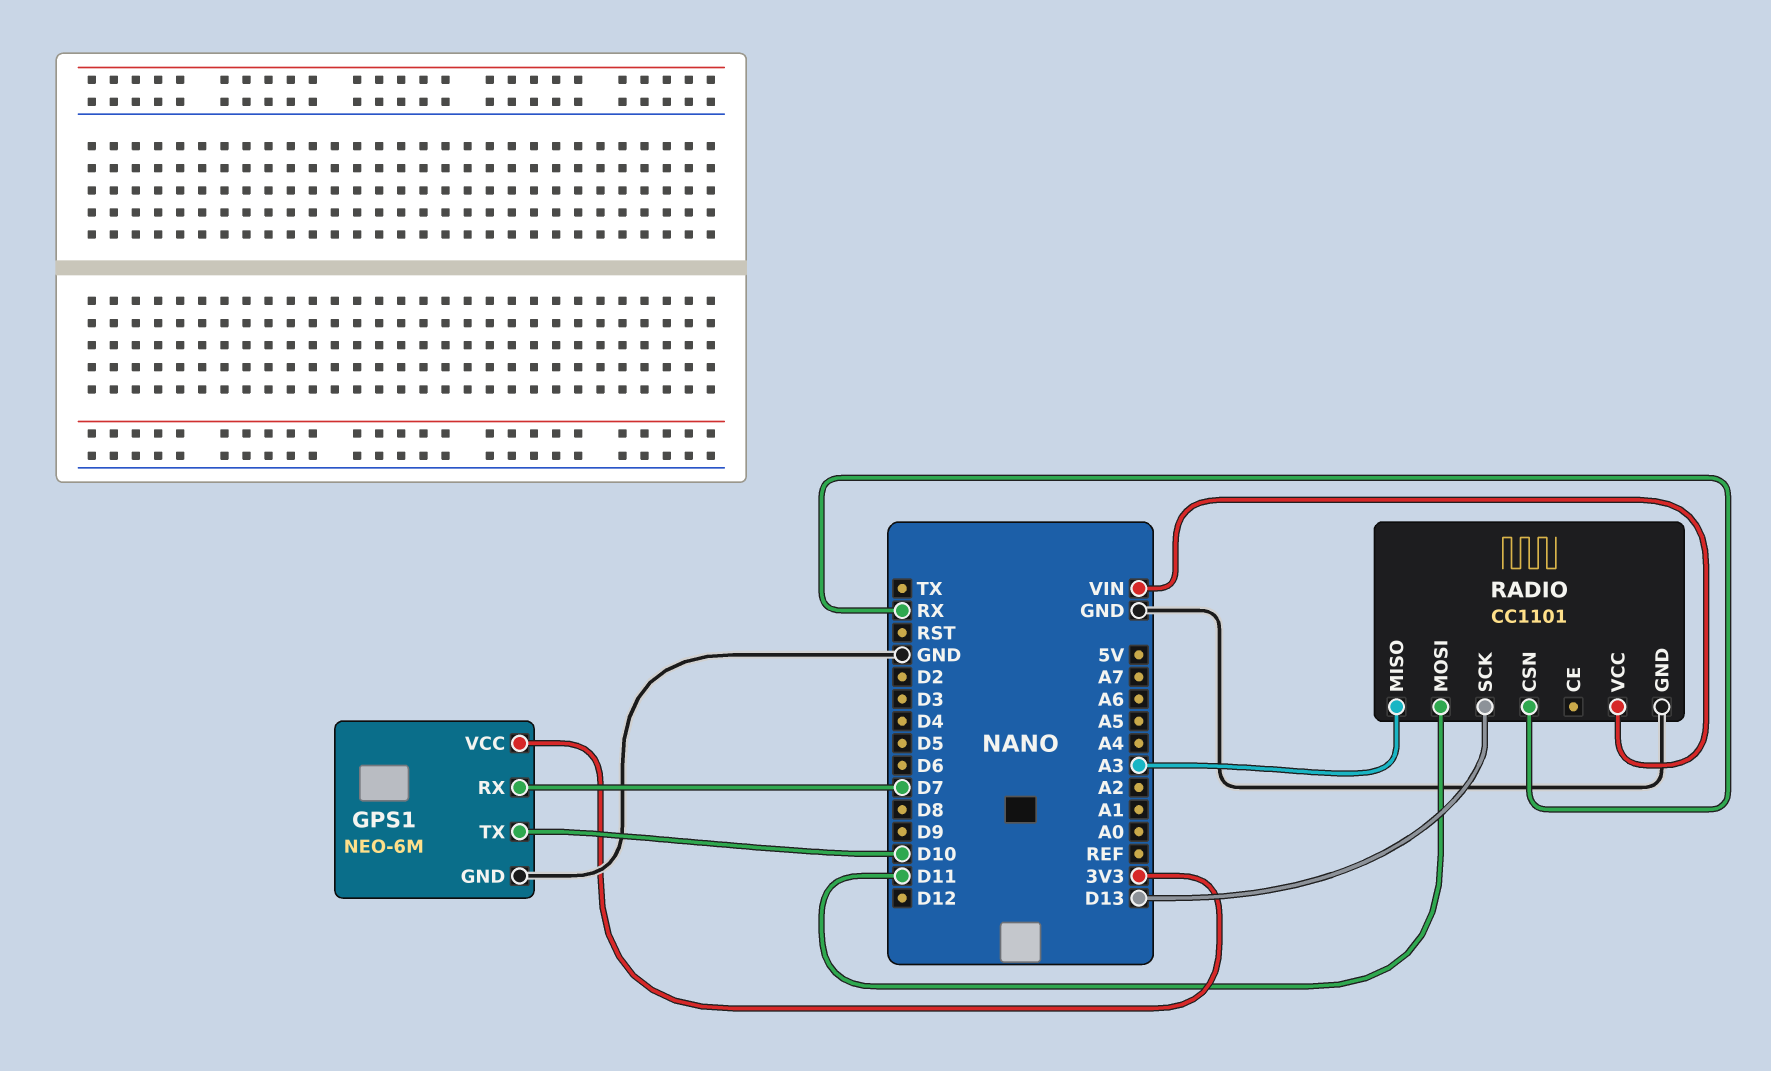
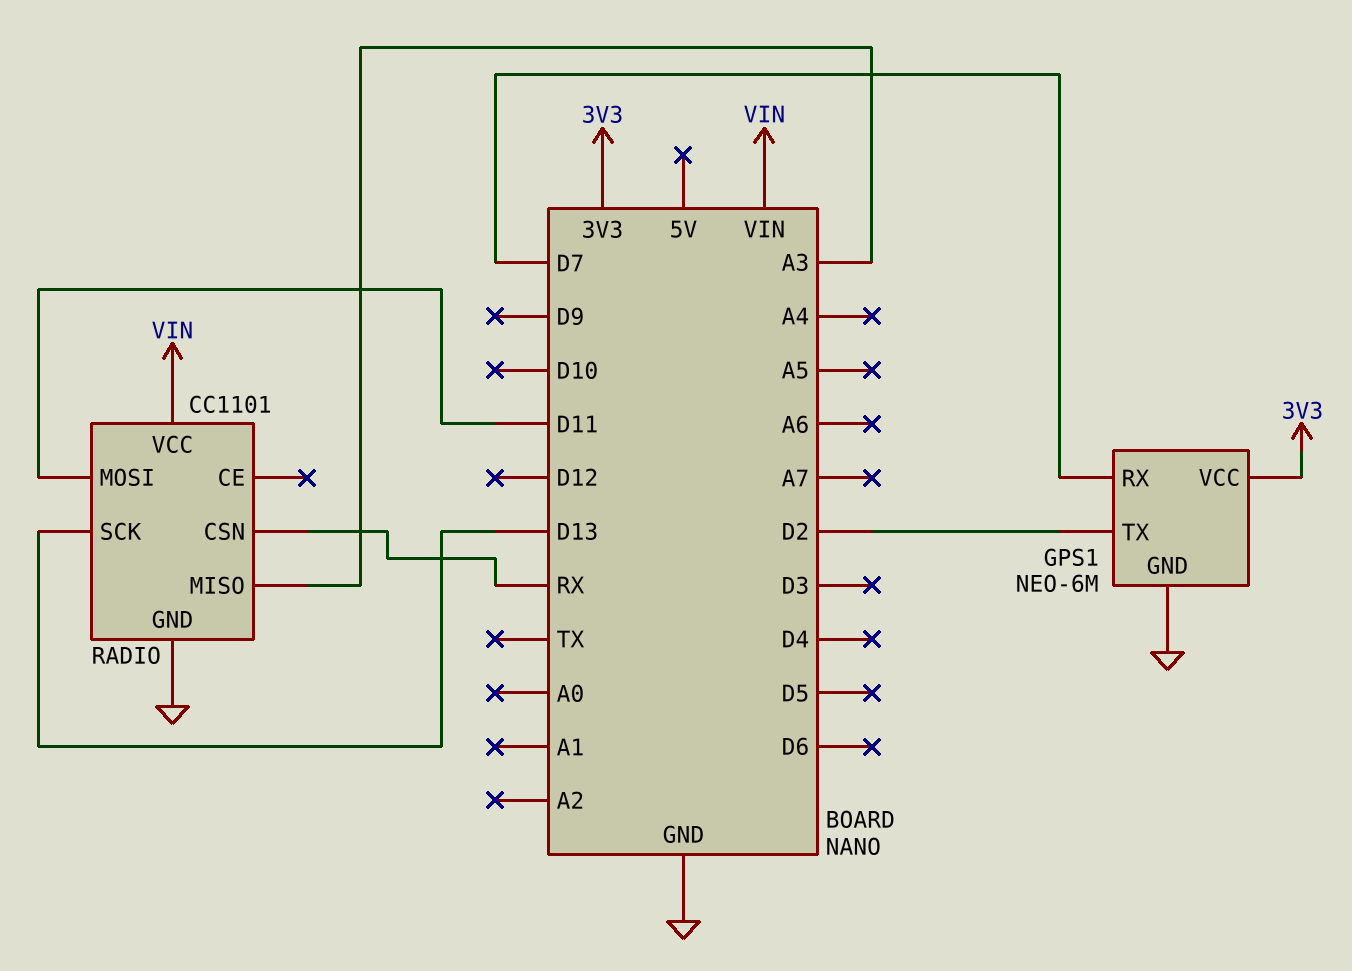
GPS1 pin TX: D10 -> D2

